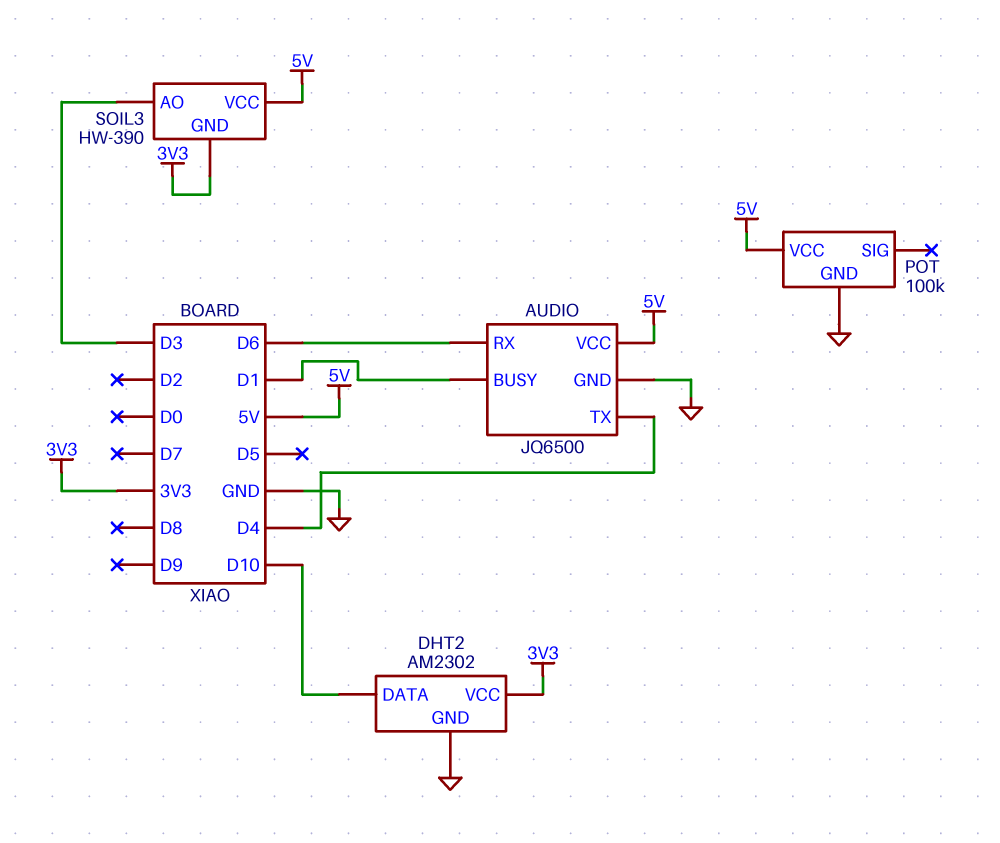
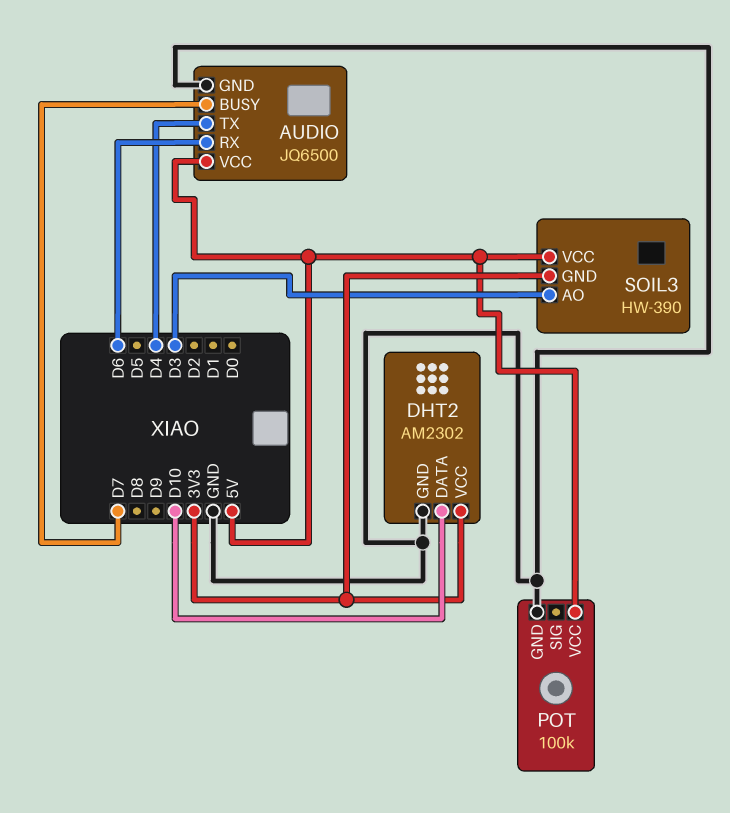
AUDIO pin BUSY: D1 -> D7

